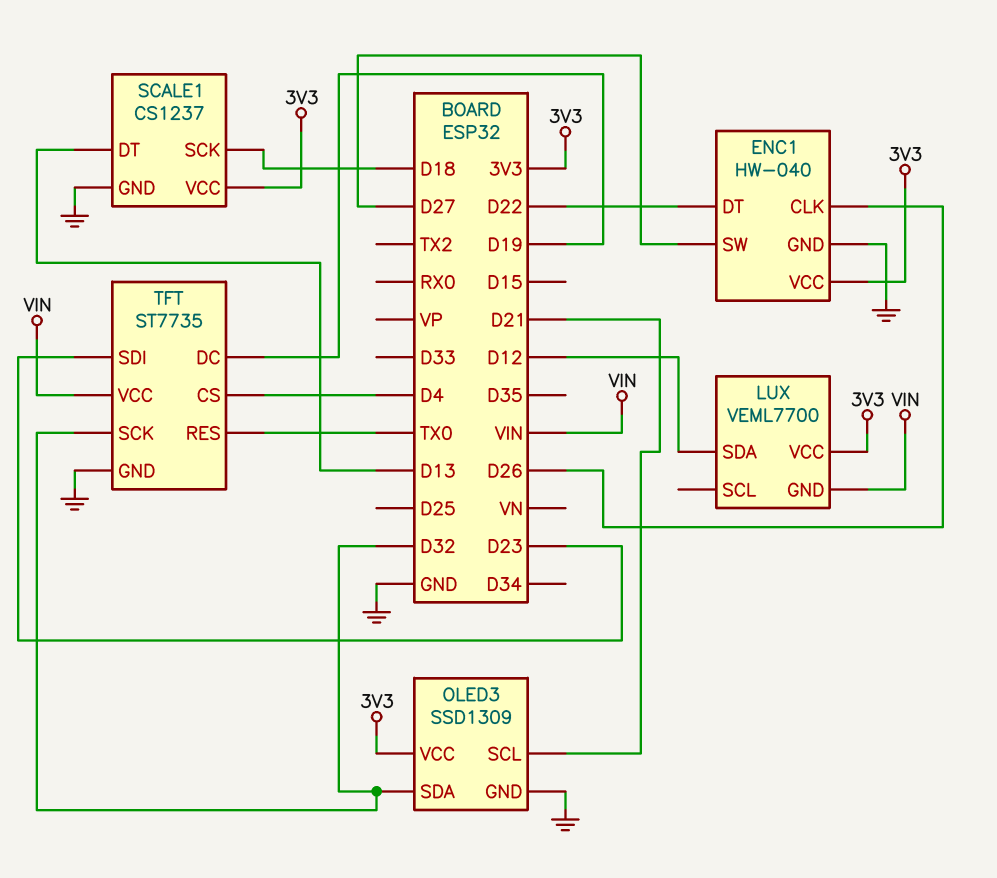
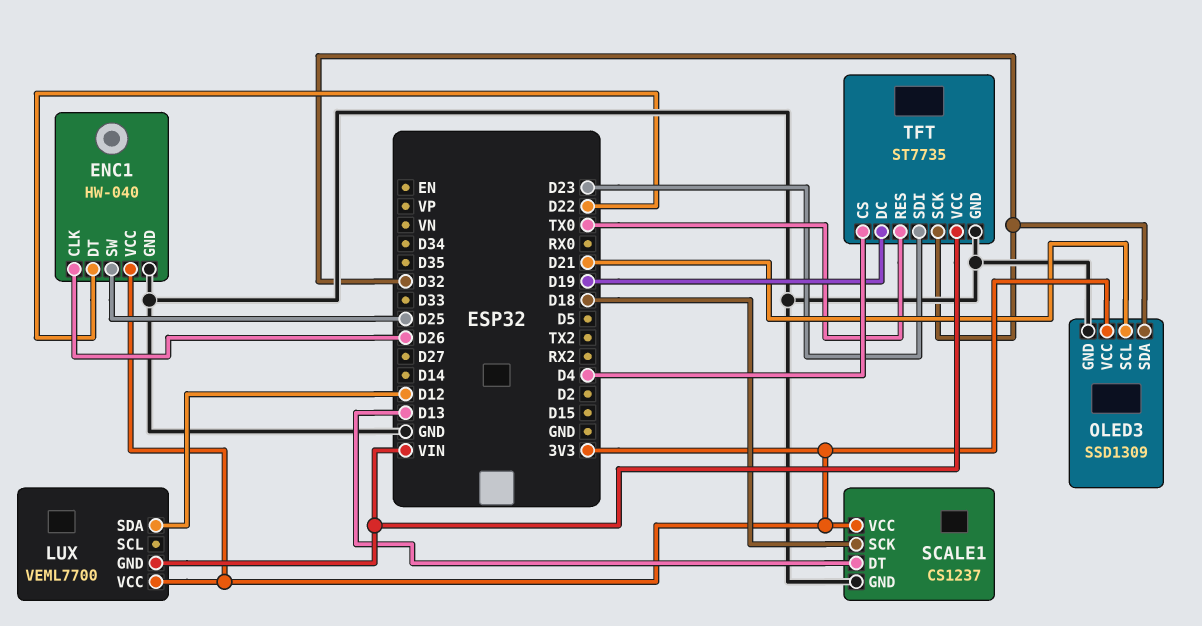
ENC1 pin SW: D27 -> D25

